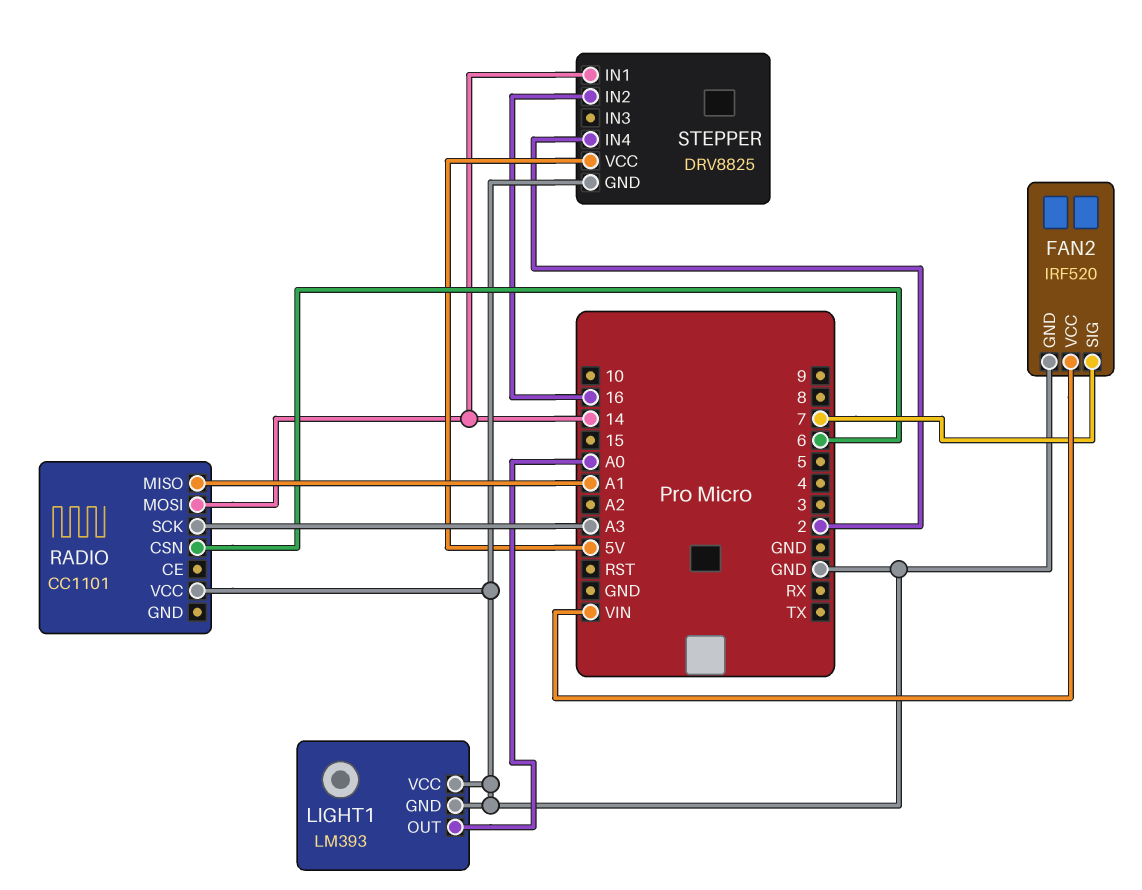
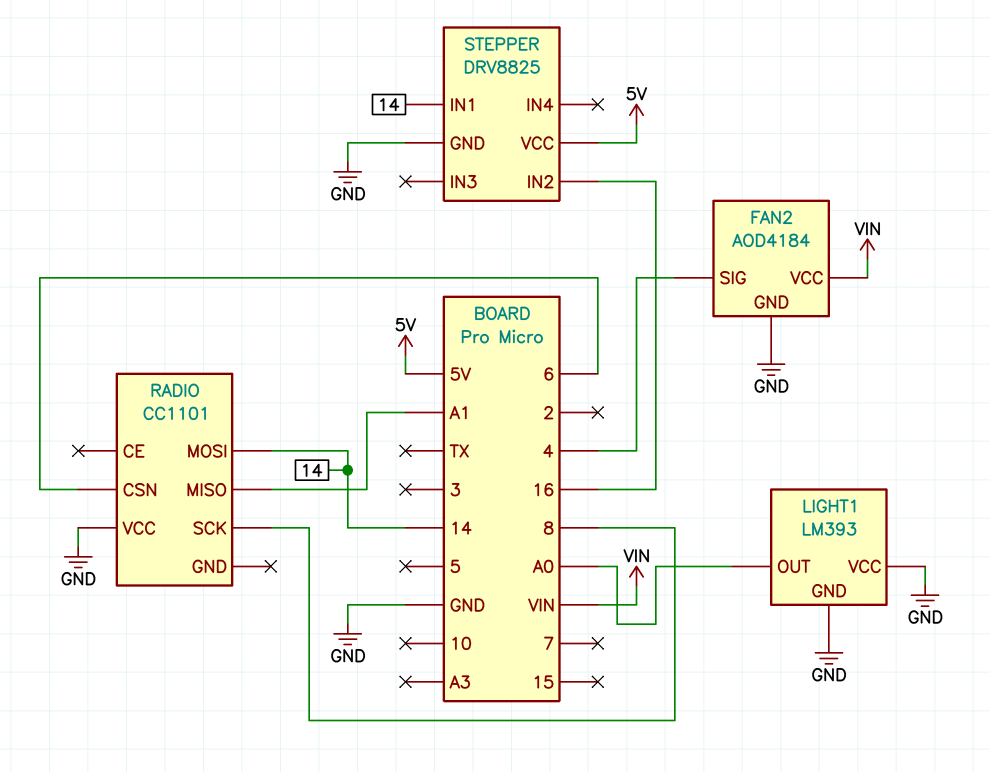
FAN2: IRF520 -> AOD4184
FAN2 pin SIG: 7 -> 4
RADIO pin SCK: A3 -> 8
STEPPER pin IN4: 2 -> none

